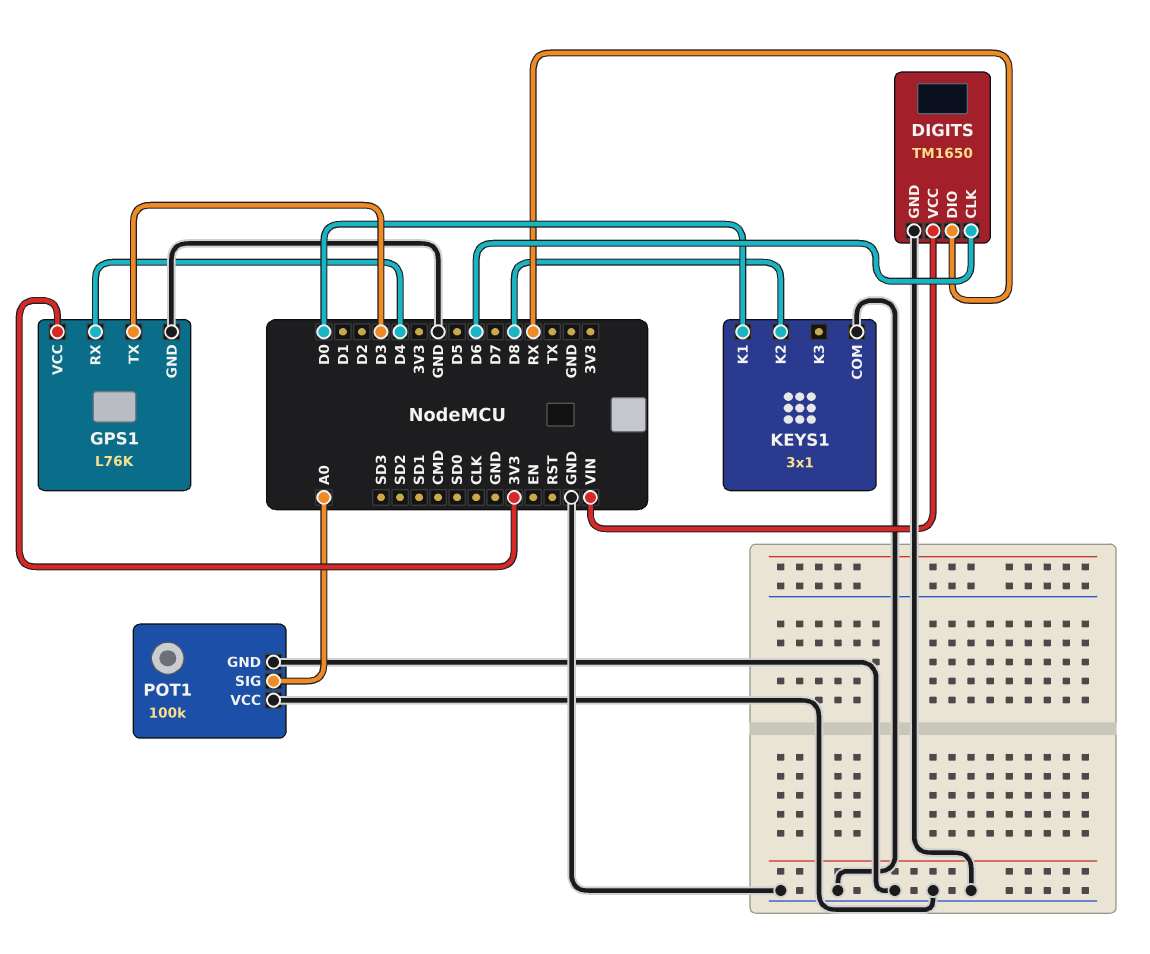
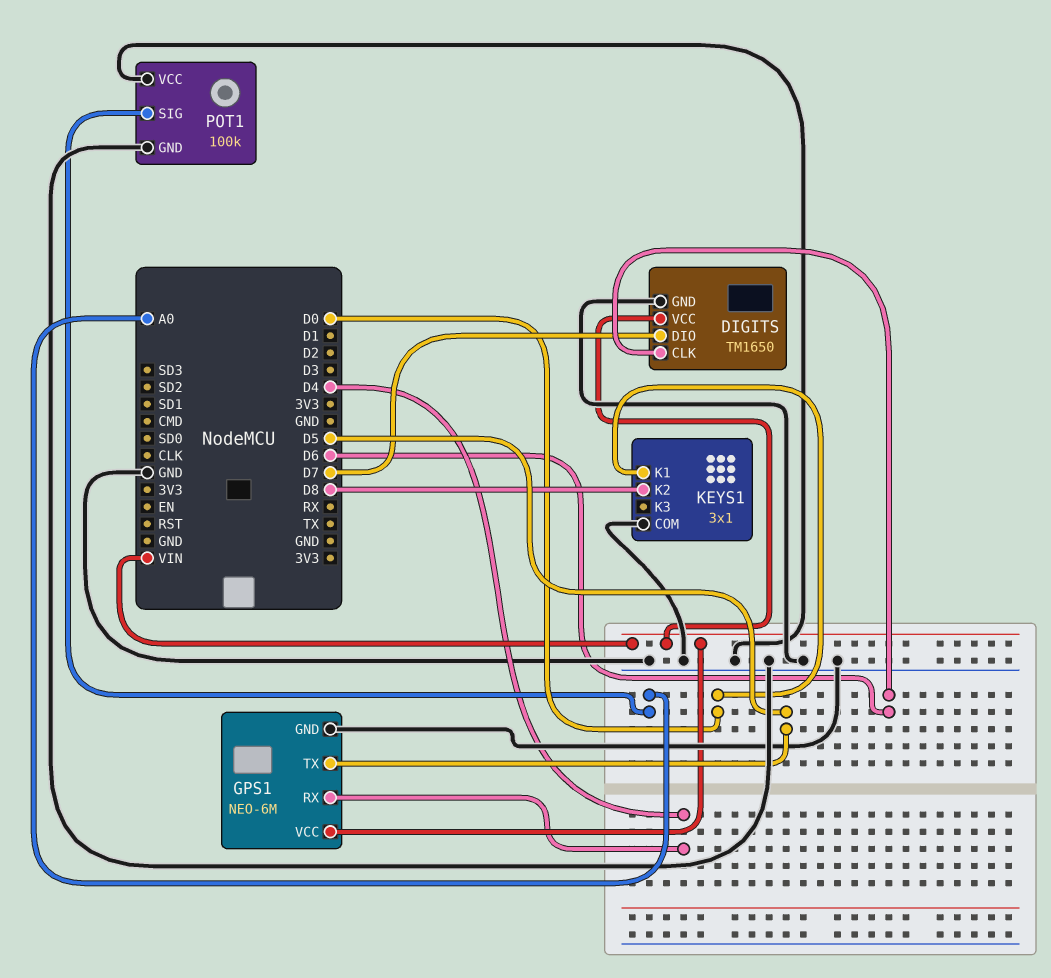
DIGITS pin DIO: RX -> D7
GPS1: L76K -> NEO-6M
GPS1 pin TX: D3 -> D5
GPS1 pin VCC: 3V3 -> VIN

